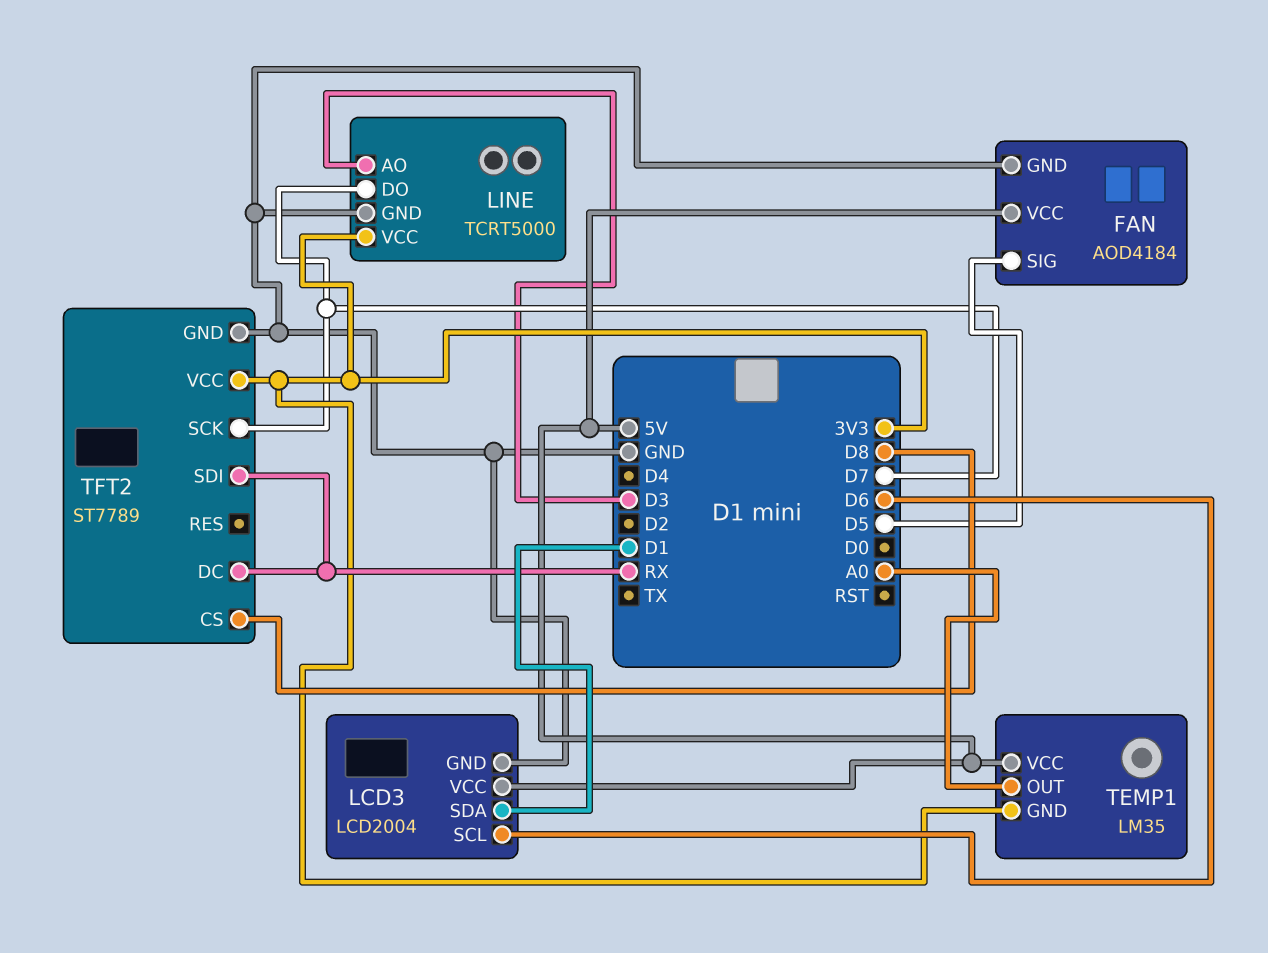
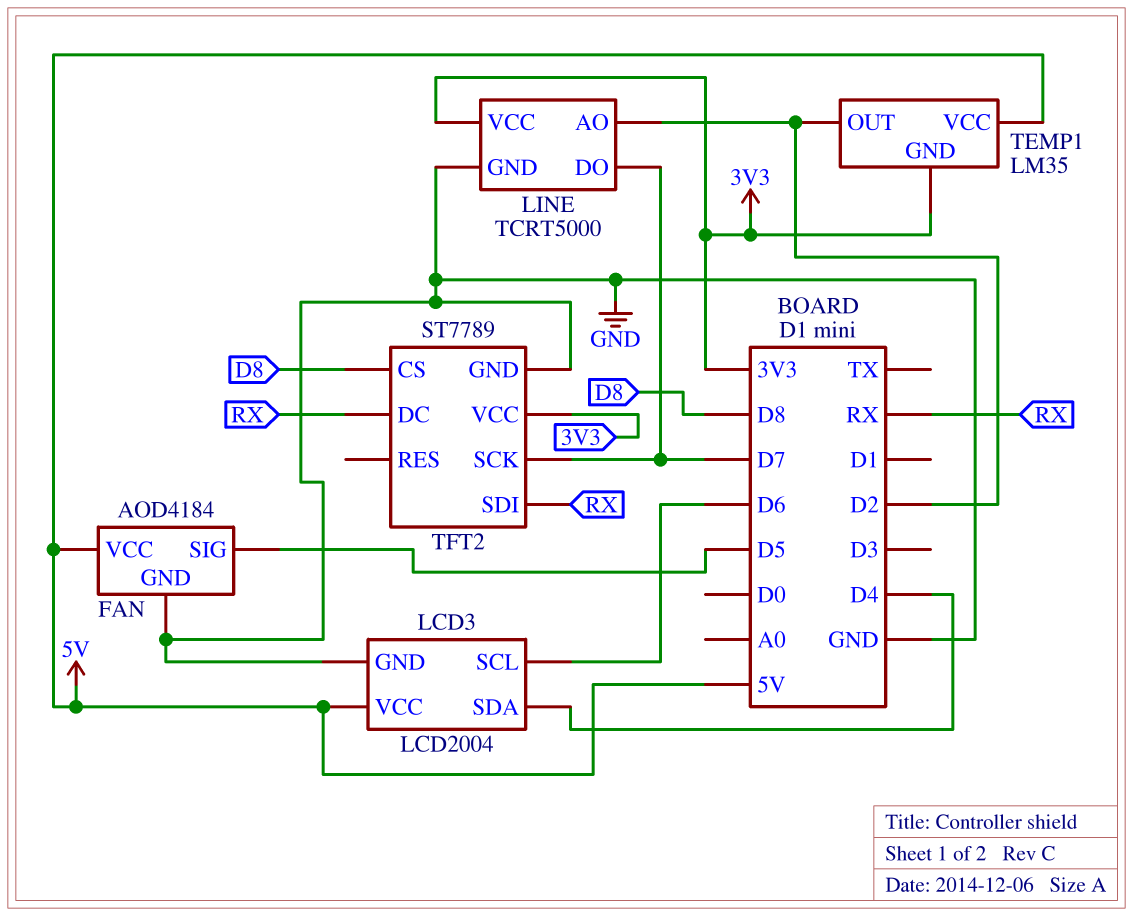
LCD3 pin SDA: D1 -> D4
LINE pin AO: D3 -> D2
TEMP1 pin OUT: A0 -> D2

